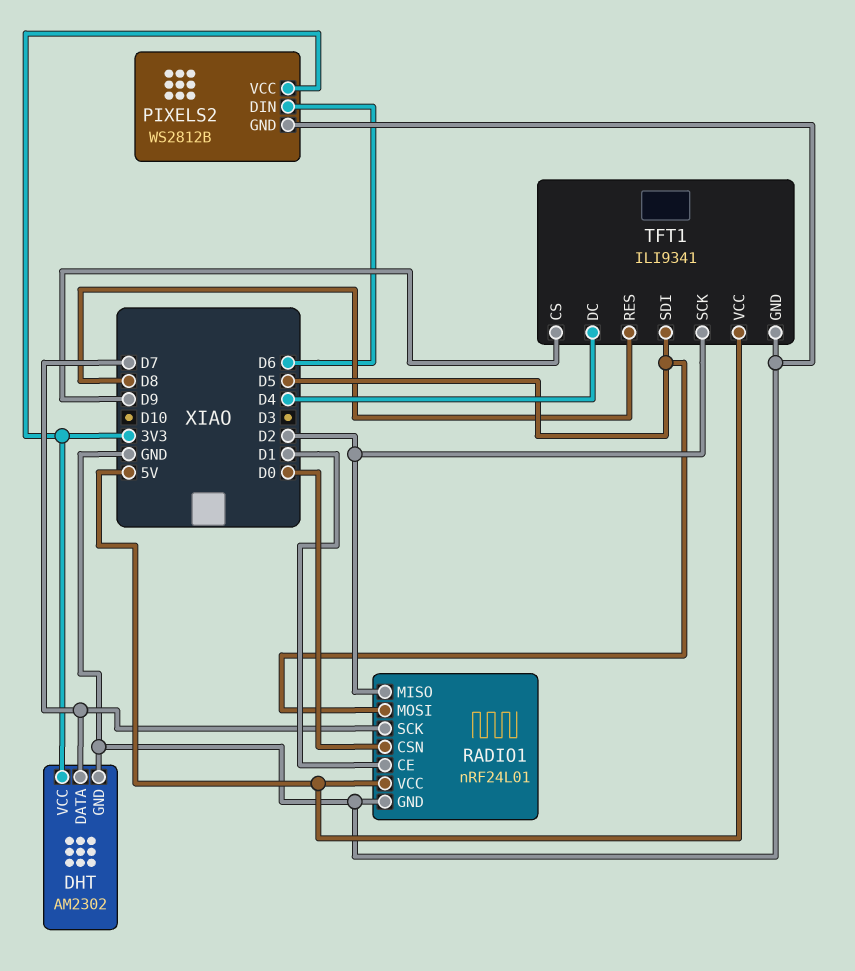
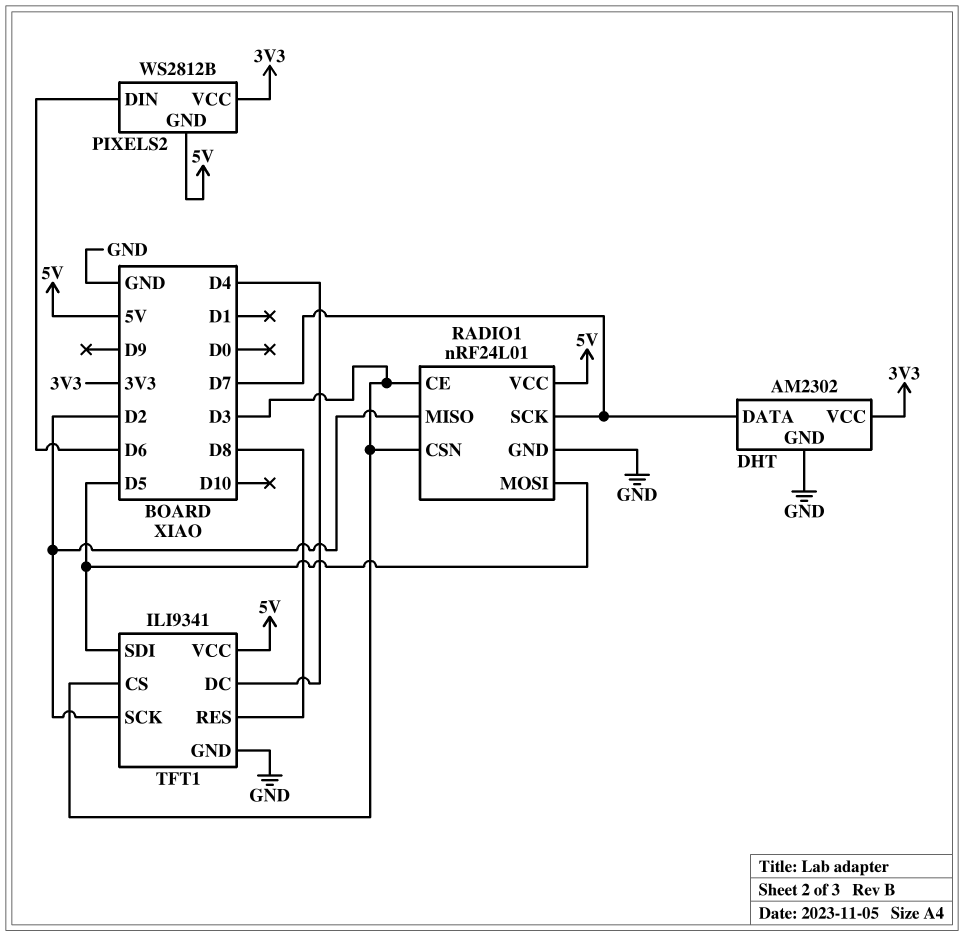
PIXELS2 pin GND: GND -> 5V
RADIO1 pin CE: D1 -> D3
RADIO1 pin CSN: D0 -> D3
TFT1 pin CS: D9 -> D3

